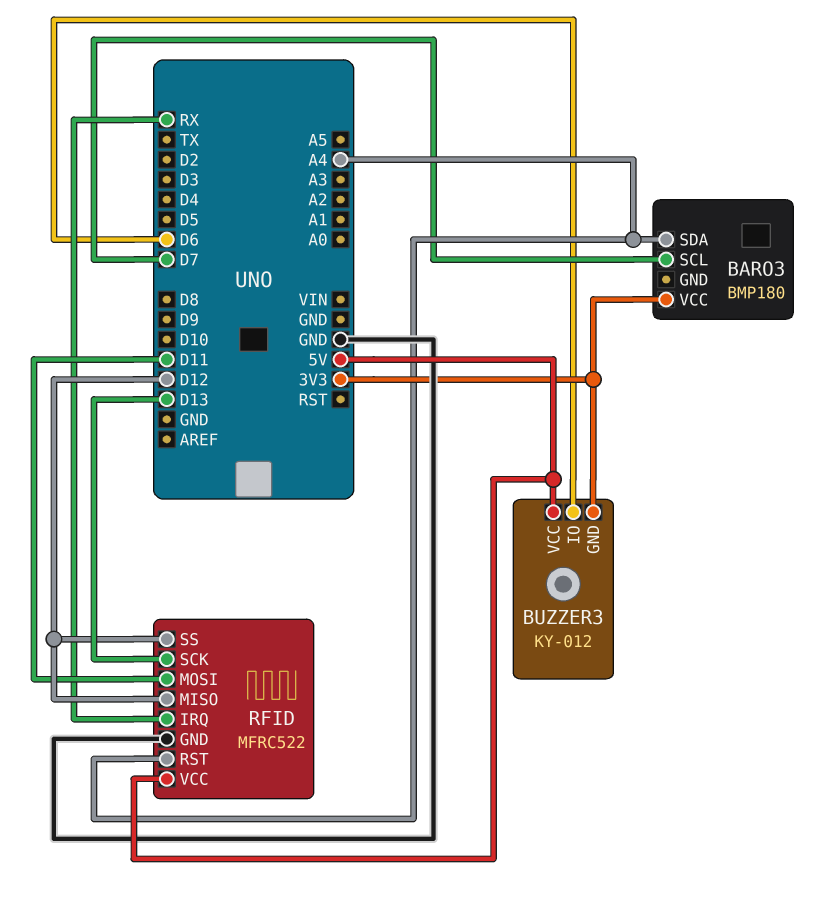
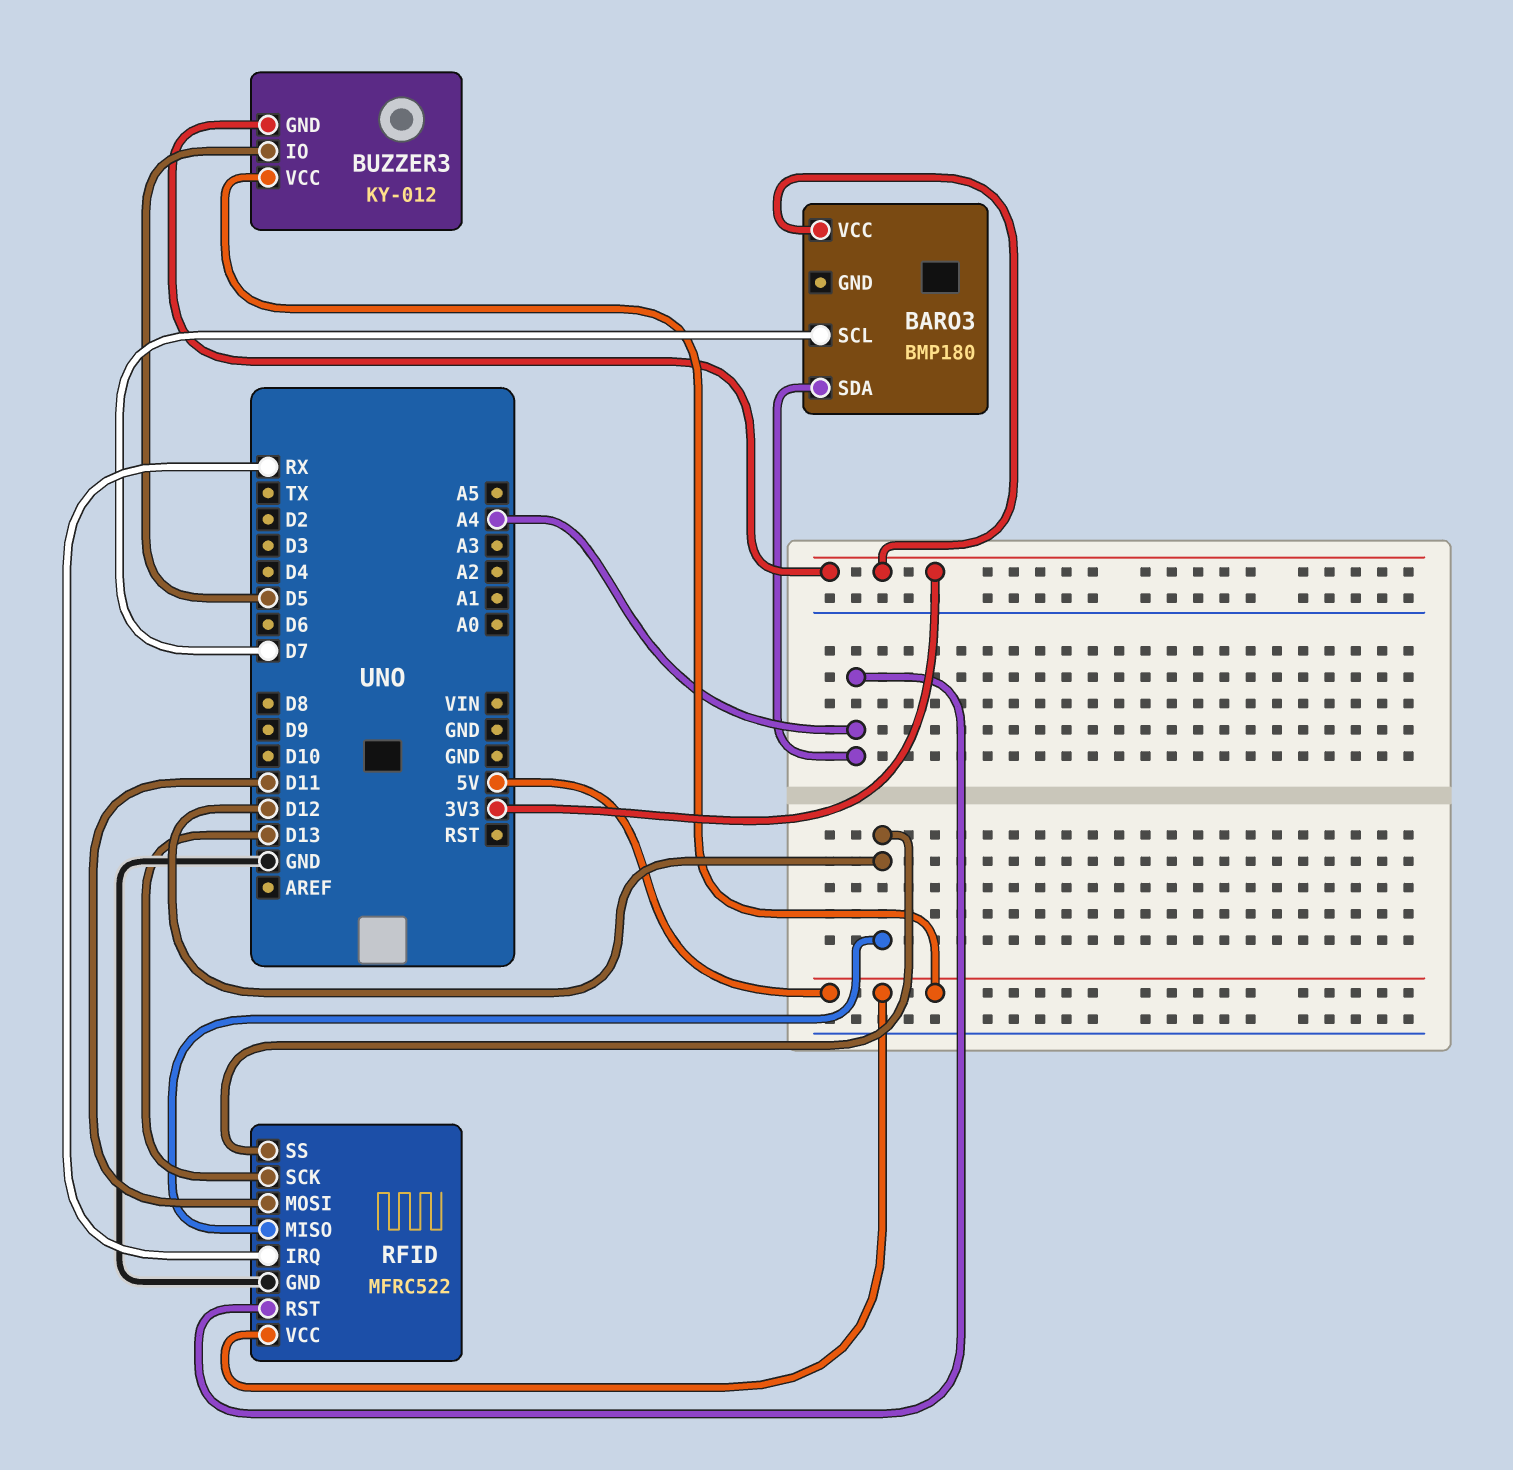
BUZZER3 pin IO: D6 -> D5

